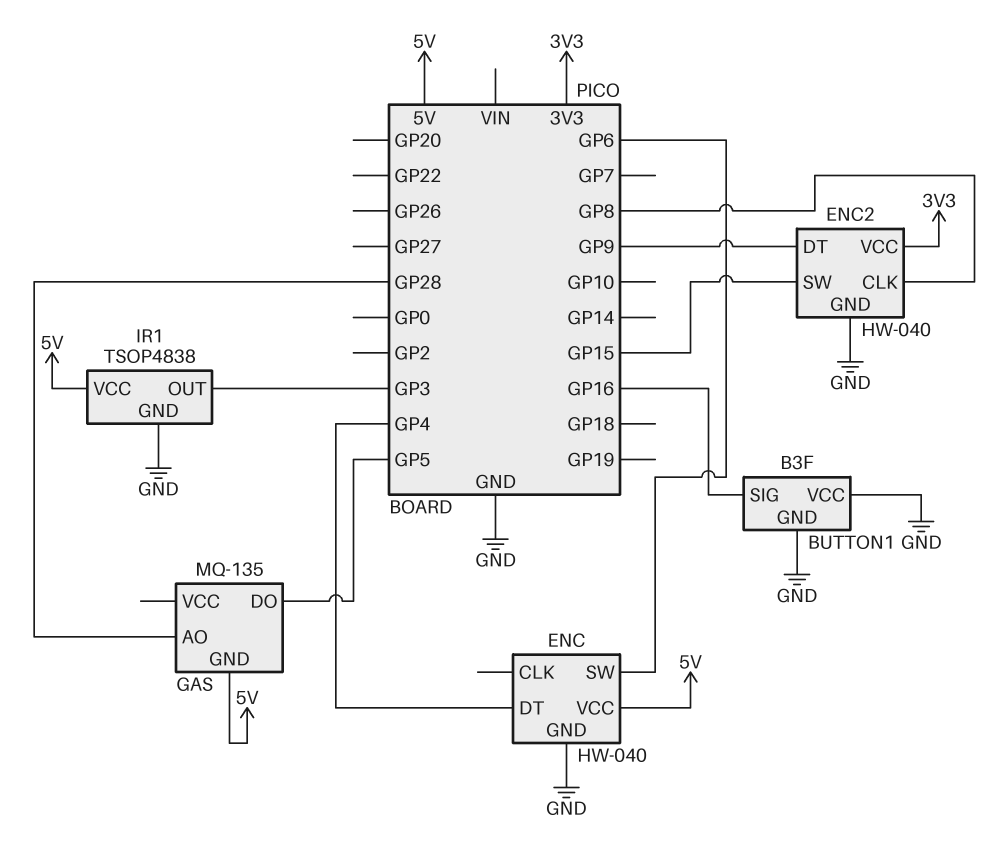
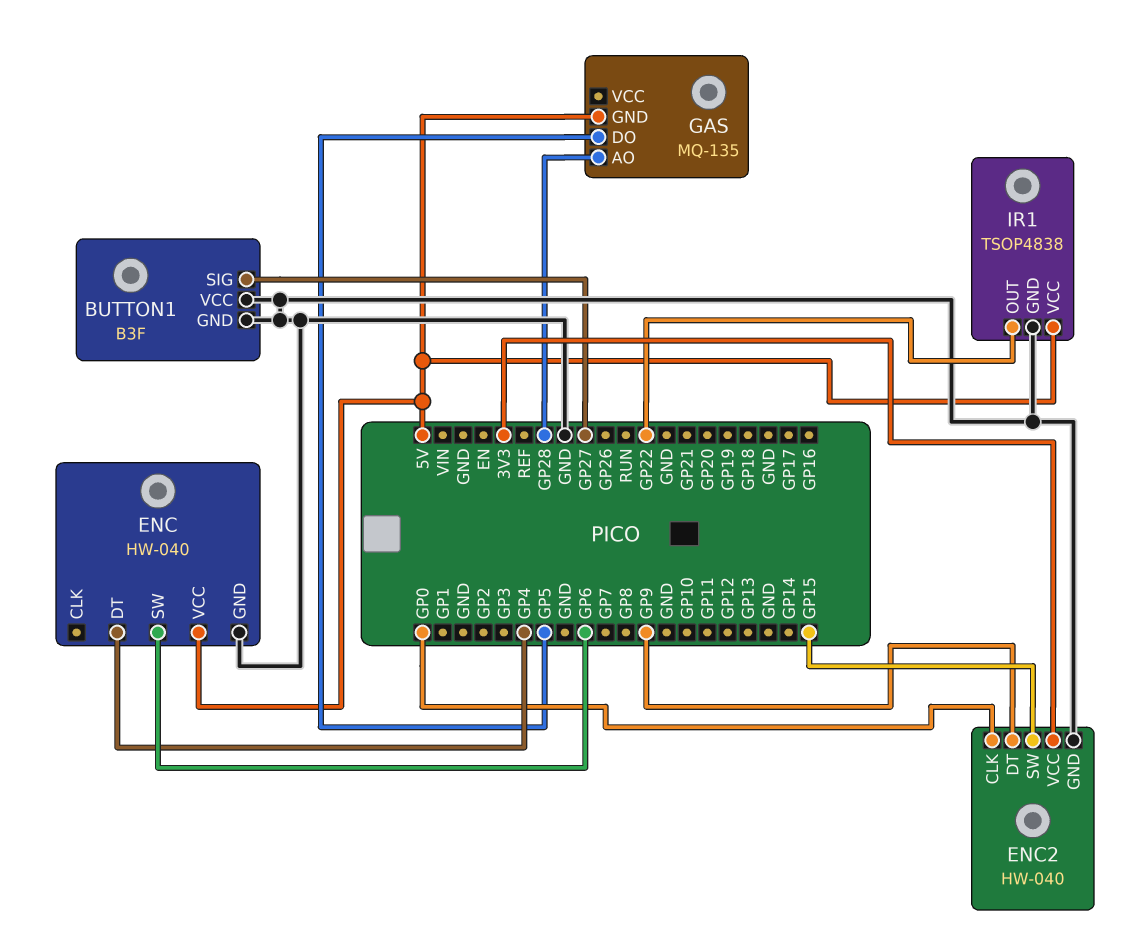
BUTTON1 pin SIG: GP16 -> GP27
ENC2 pin CLK: GP8 -> GP0
IR1 pin OUT: GP3 -> GP22

